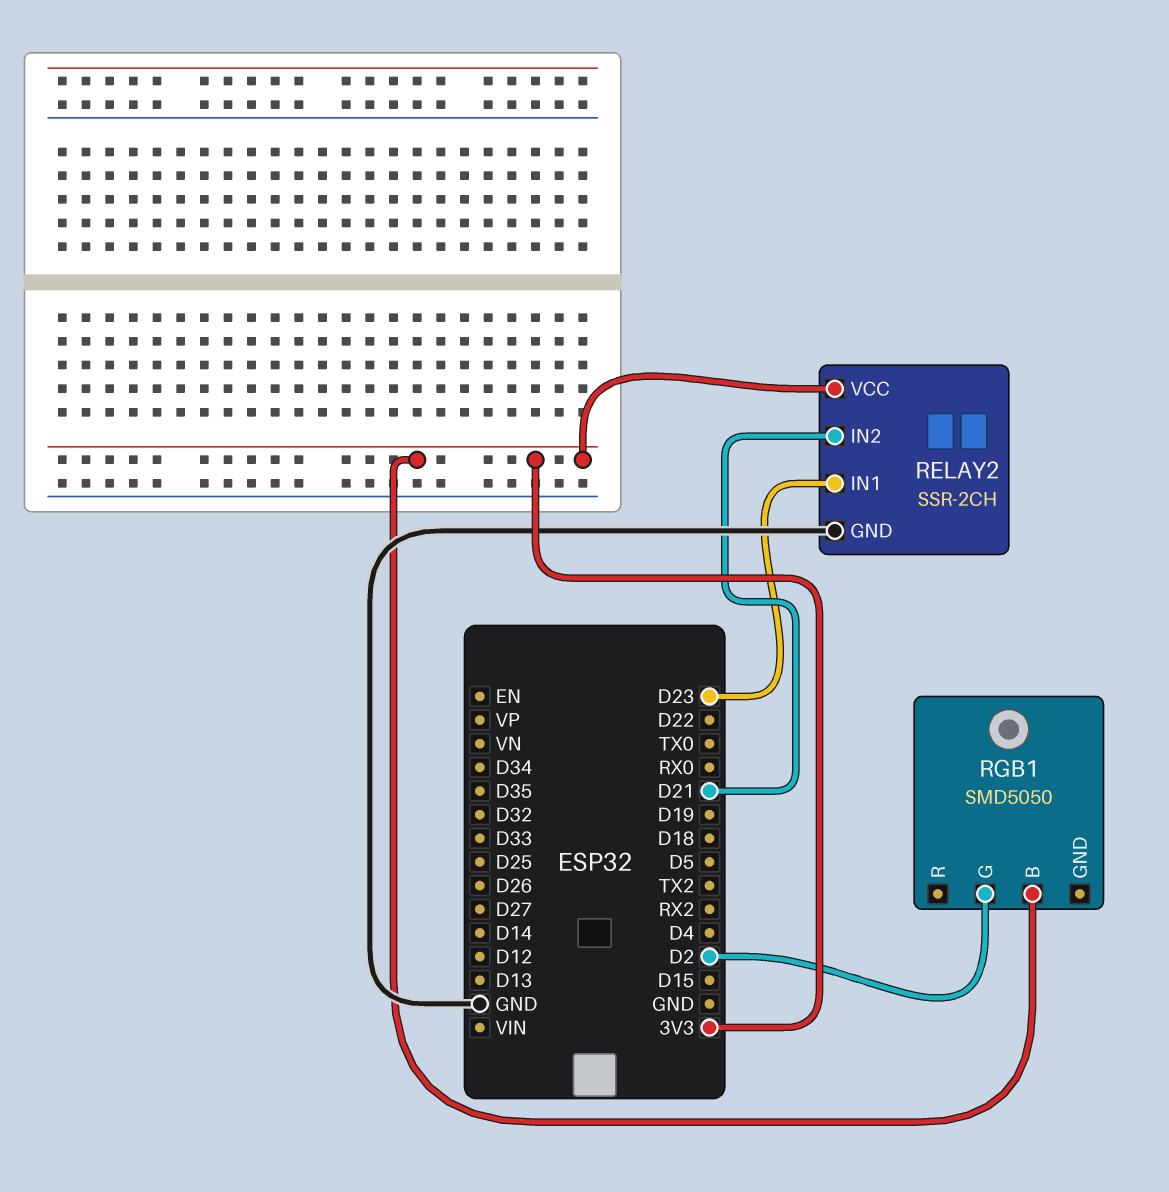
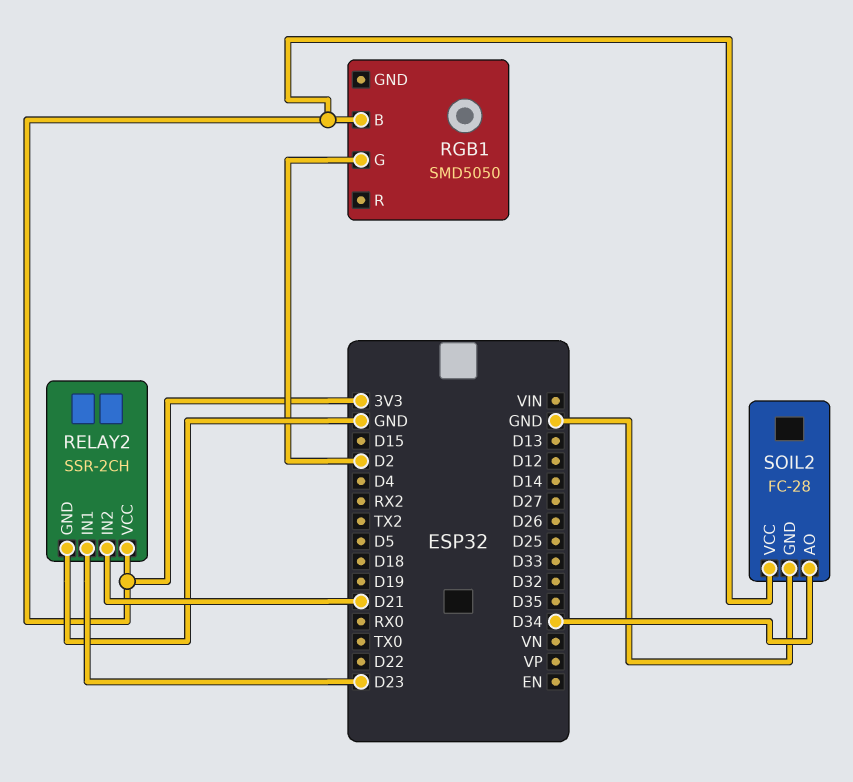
SOIL2: none -> FC-28
SOIL2 pin AO: none -> D34
SOIL2 pin GND: none -> GND
SOIL2 pin VCC: none -> 3V3

